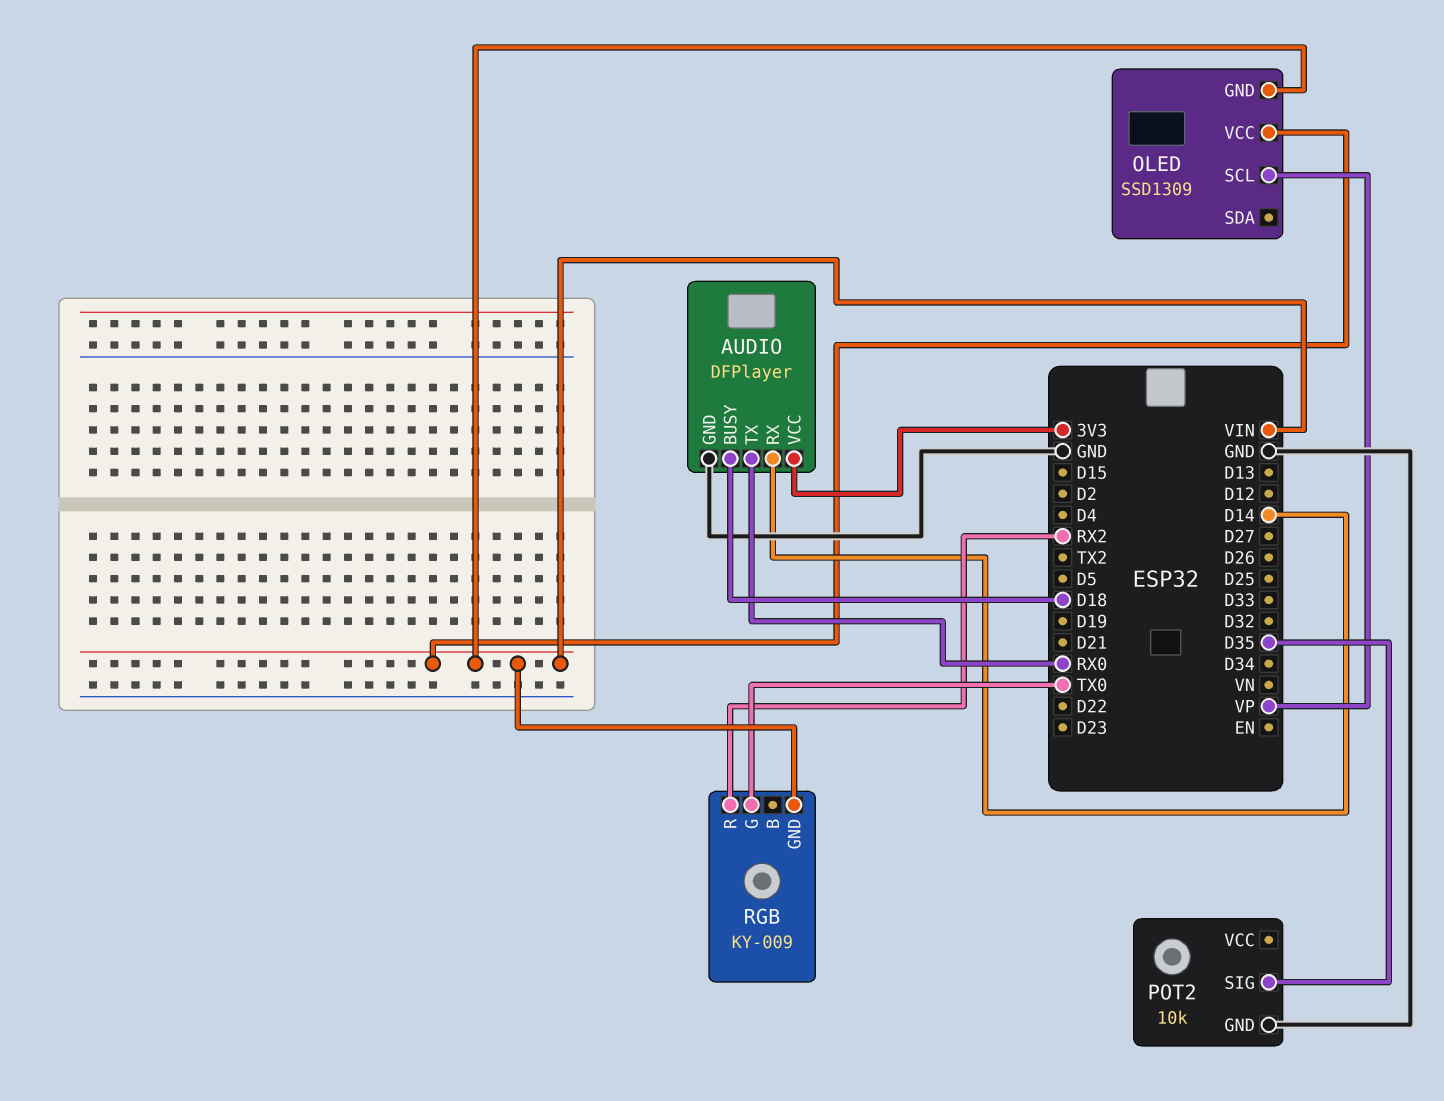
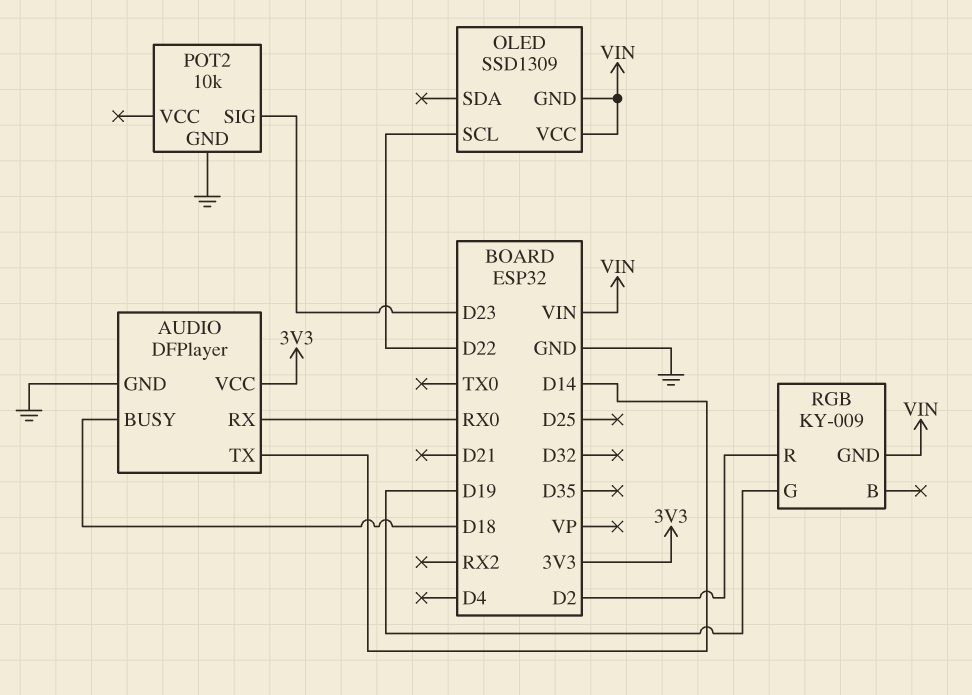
AUDIO pin RX: D14 -> RX0
AUDIO pin TX: RX0 -> D14
OLED pin SCL: VP -> D22
POT2 pin SIG: D35 -> D23
RGB pin G: TX0 -> D19
RGB pin R: RX2 -> D2

